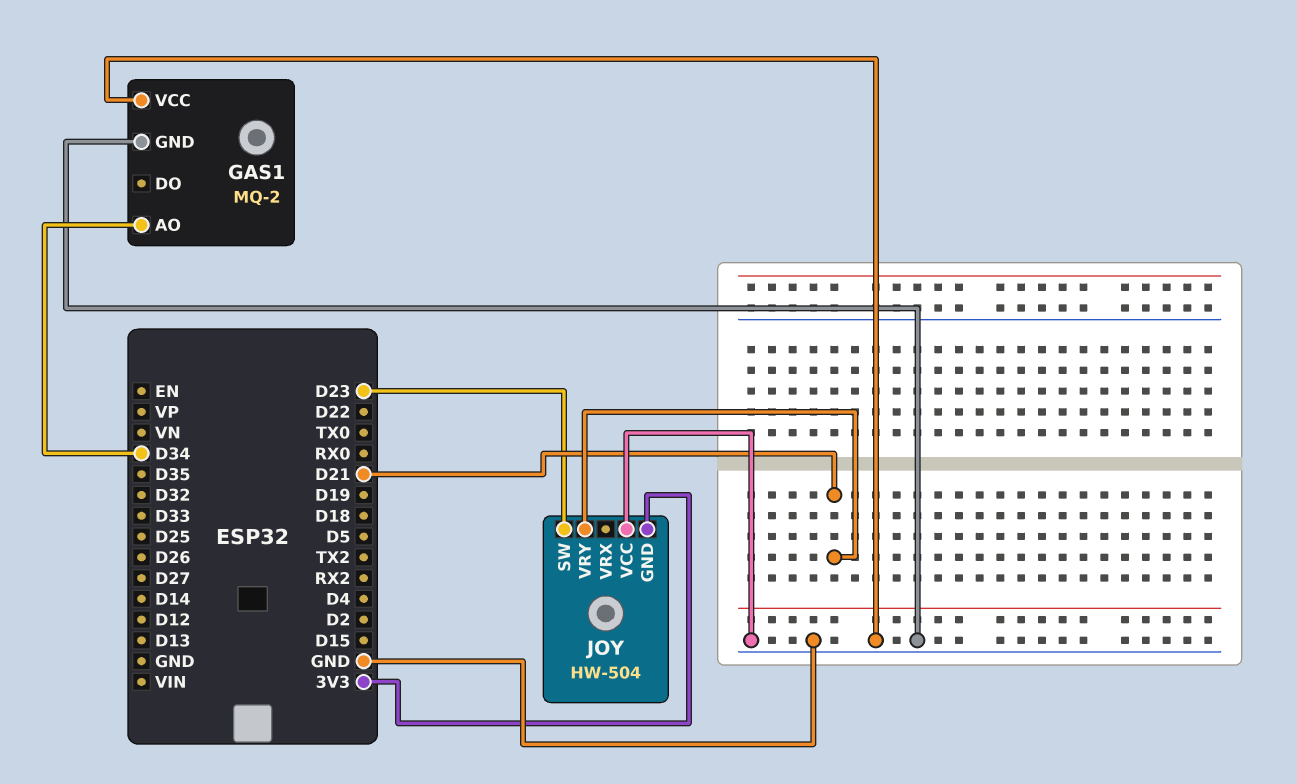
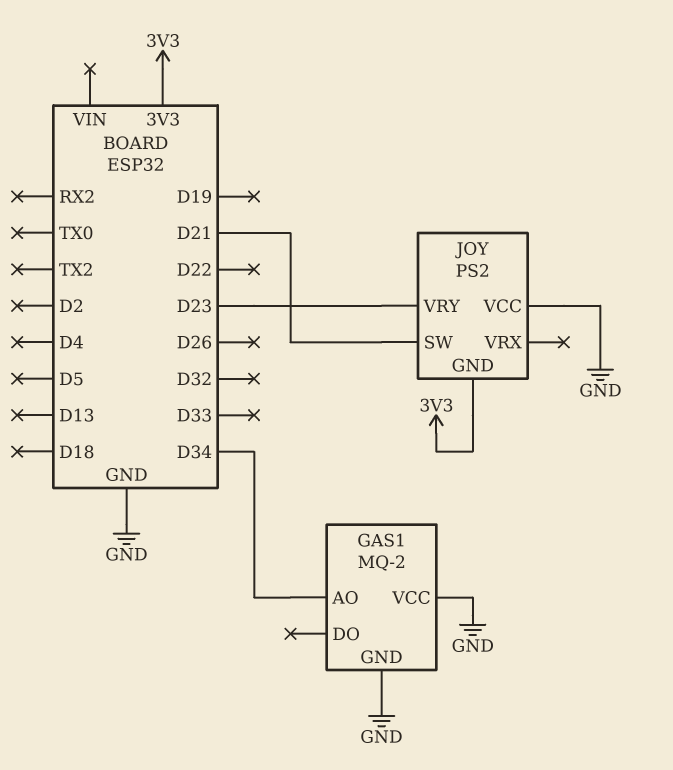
JOY: HW-504 -> PS2
JOY pin SW: D23 -> D21
JOY pin VRY: D21 -> D23

